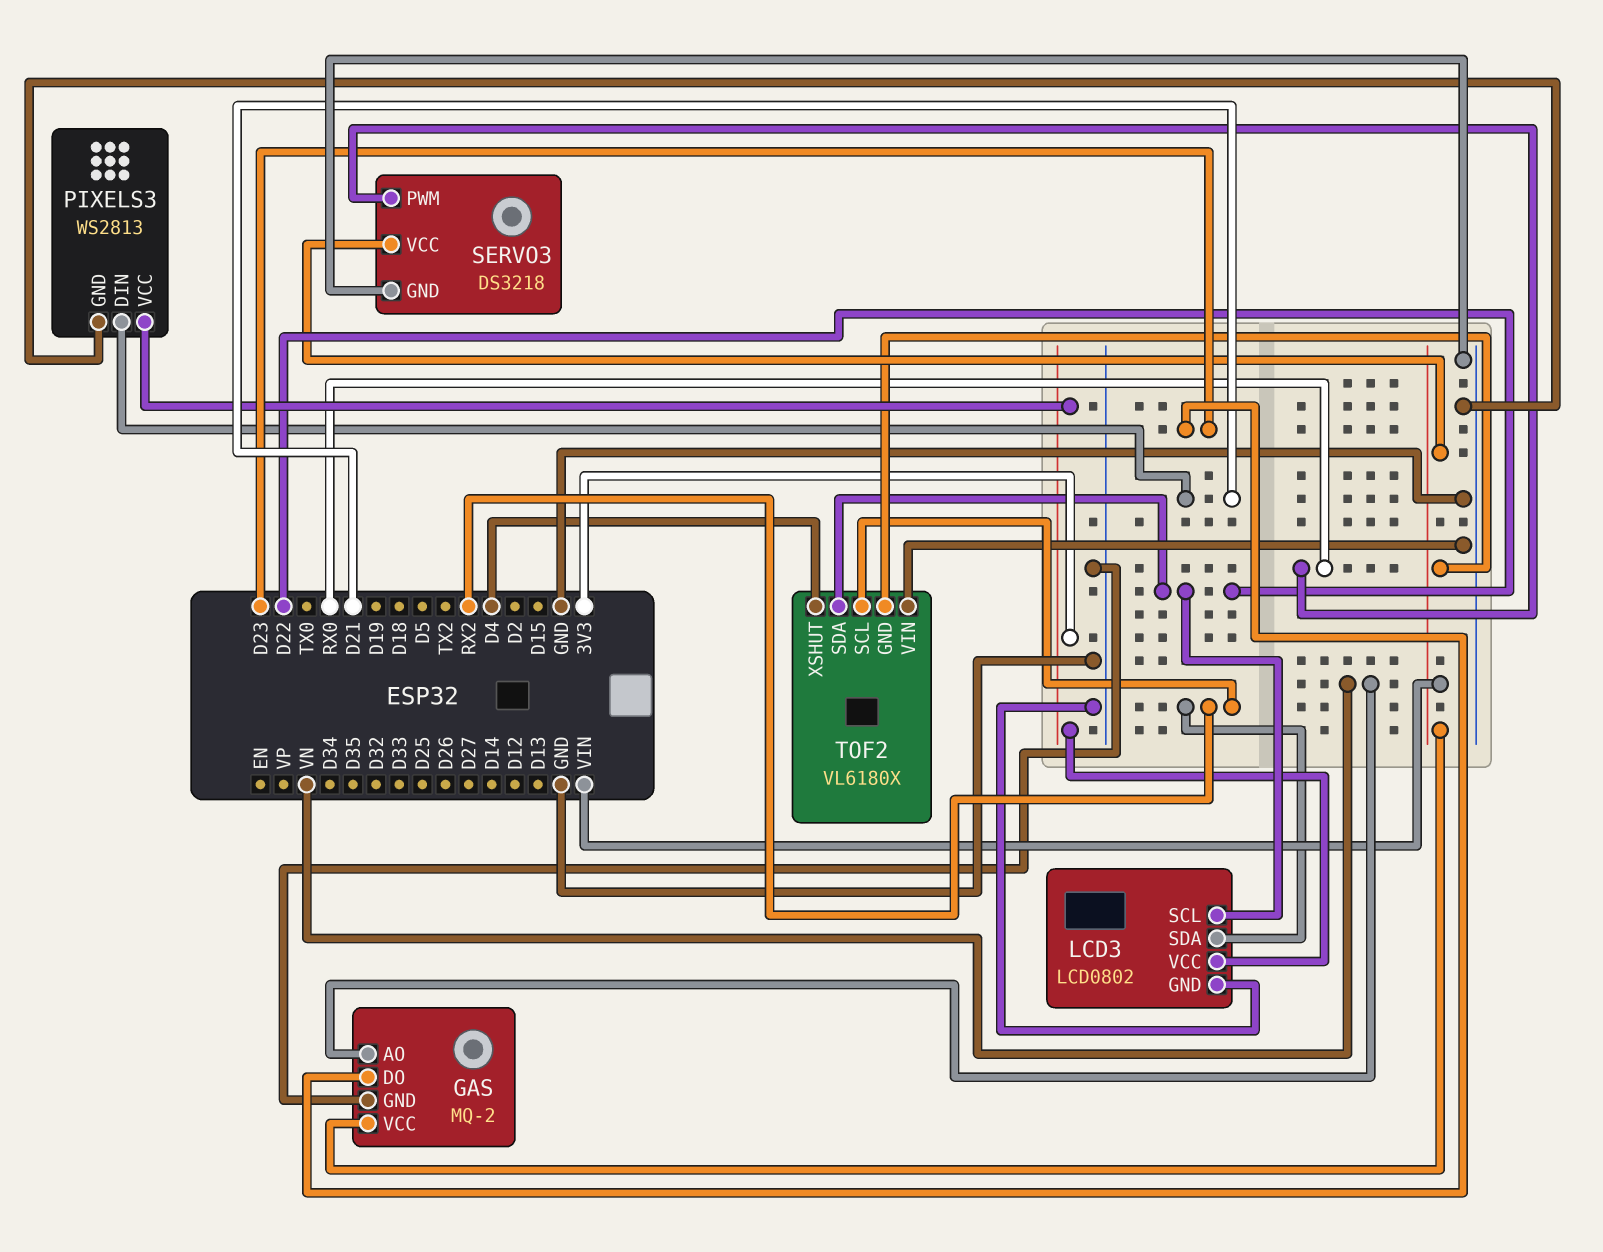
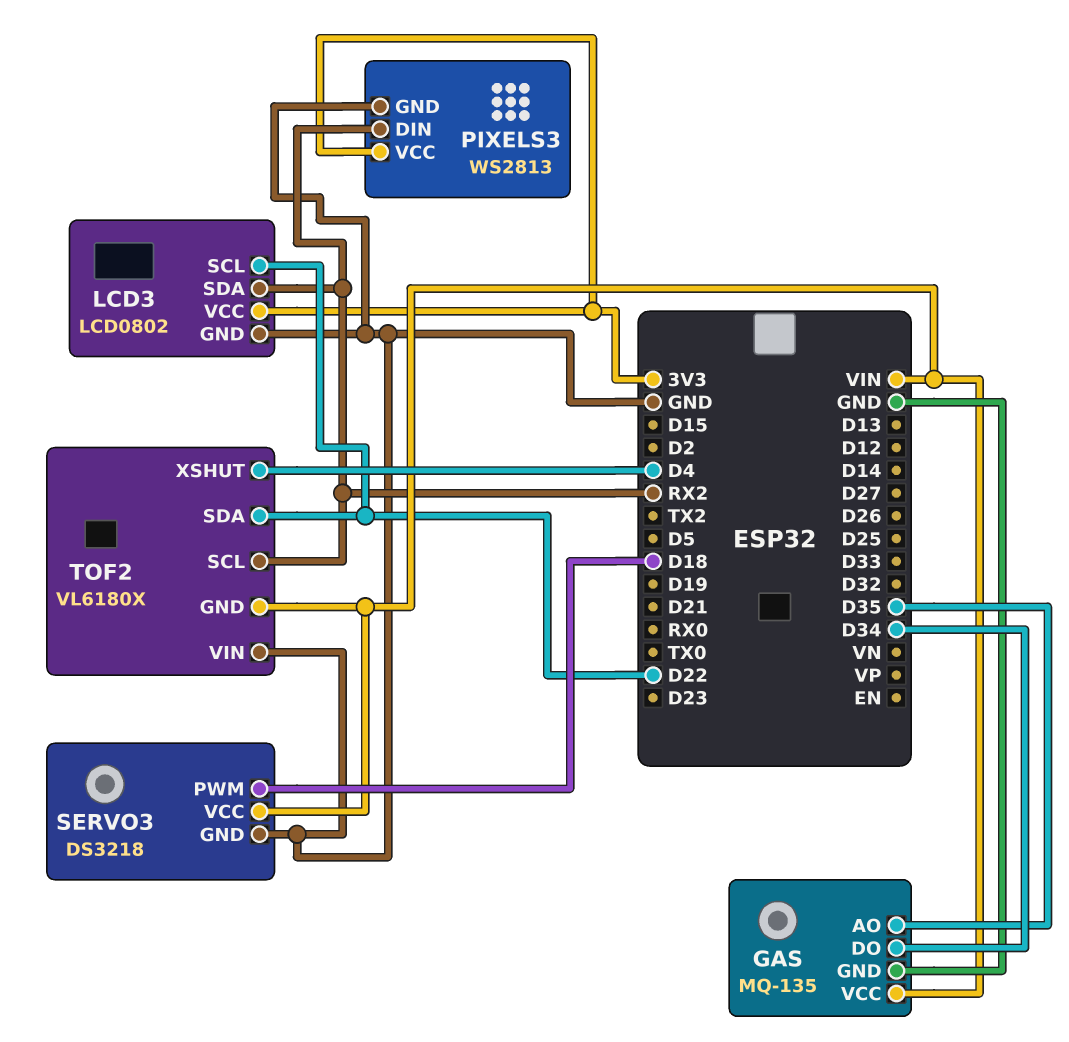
GAS: MQ-2 -> MQ-135
GAS pin AO: VN -> D35
GAS pin DO: D23 -> D34
PIXELS3 pin DIN: D21 -> RX2
SERVO3 pin PWM: RX0 -> D18

